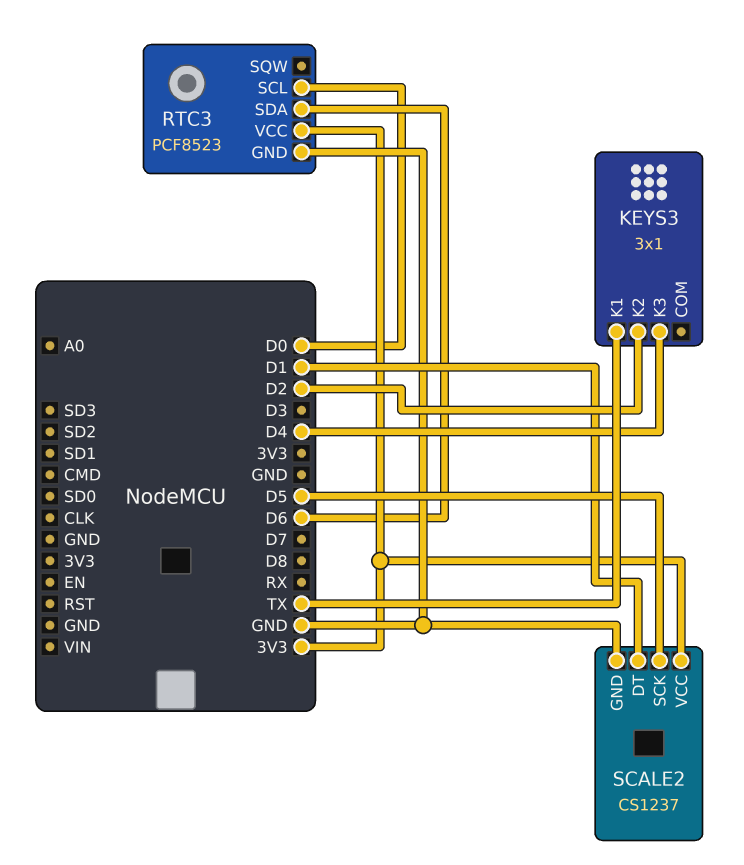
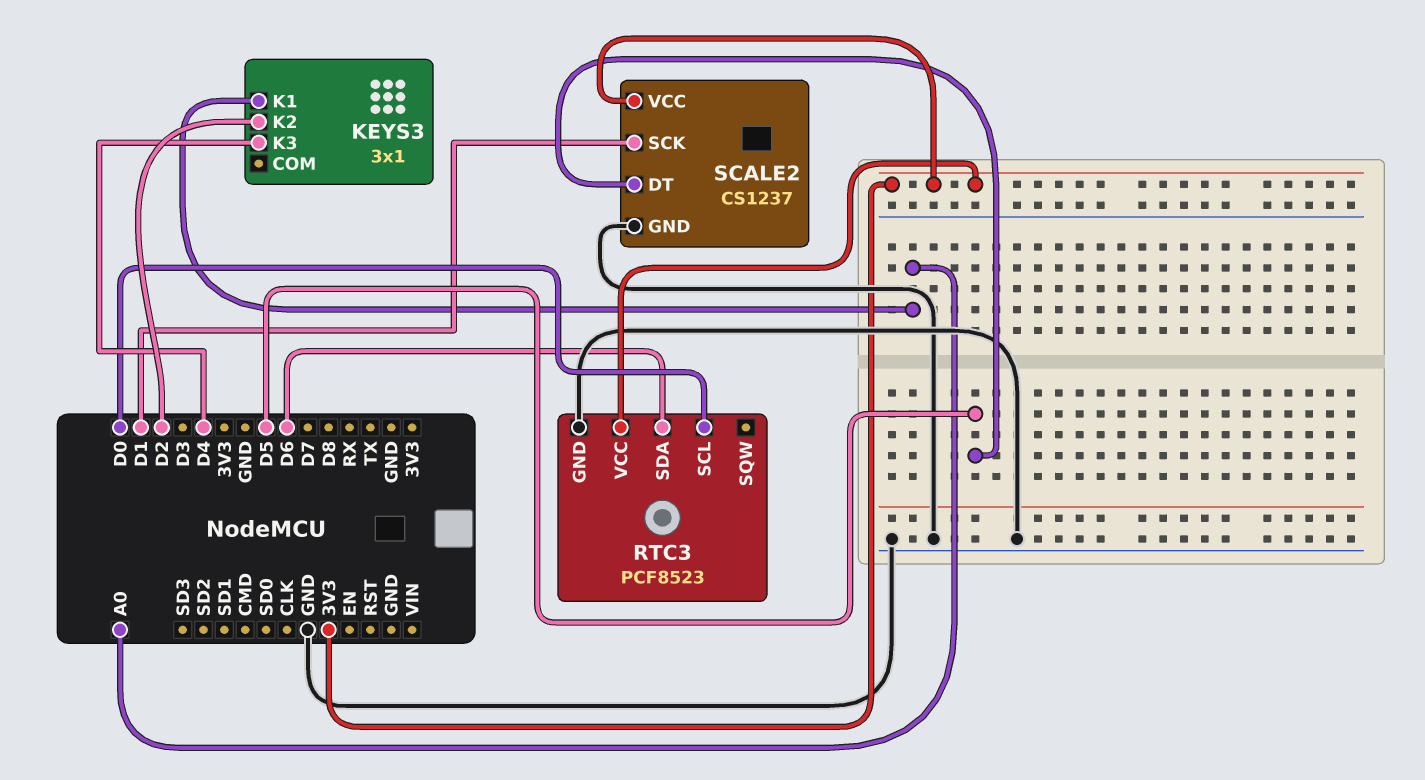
KEYS3 pin K1: TX -> A0
SCALE2 pin DT: D1 -> D5
SCALE2 pin SCK: D5 -> D1

